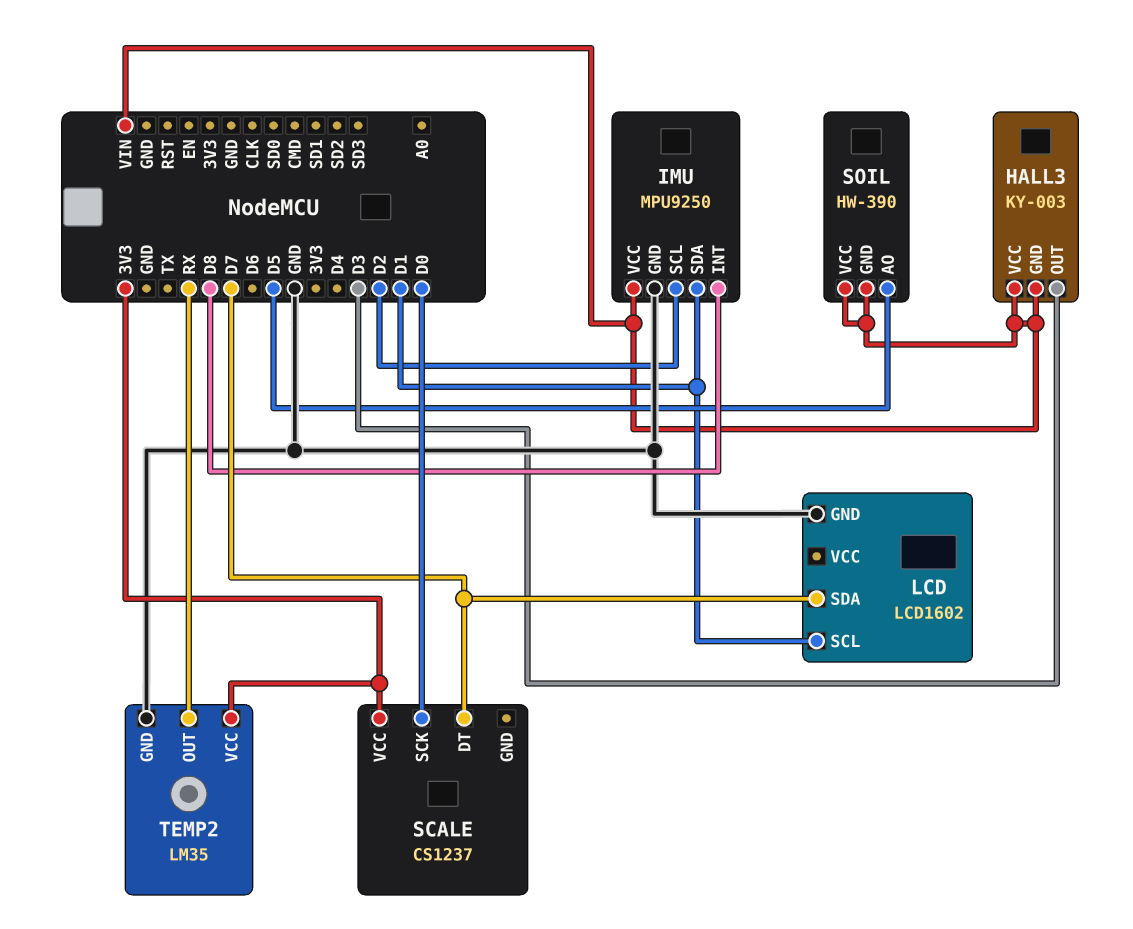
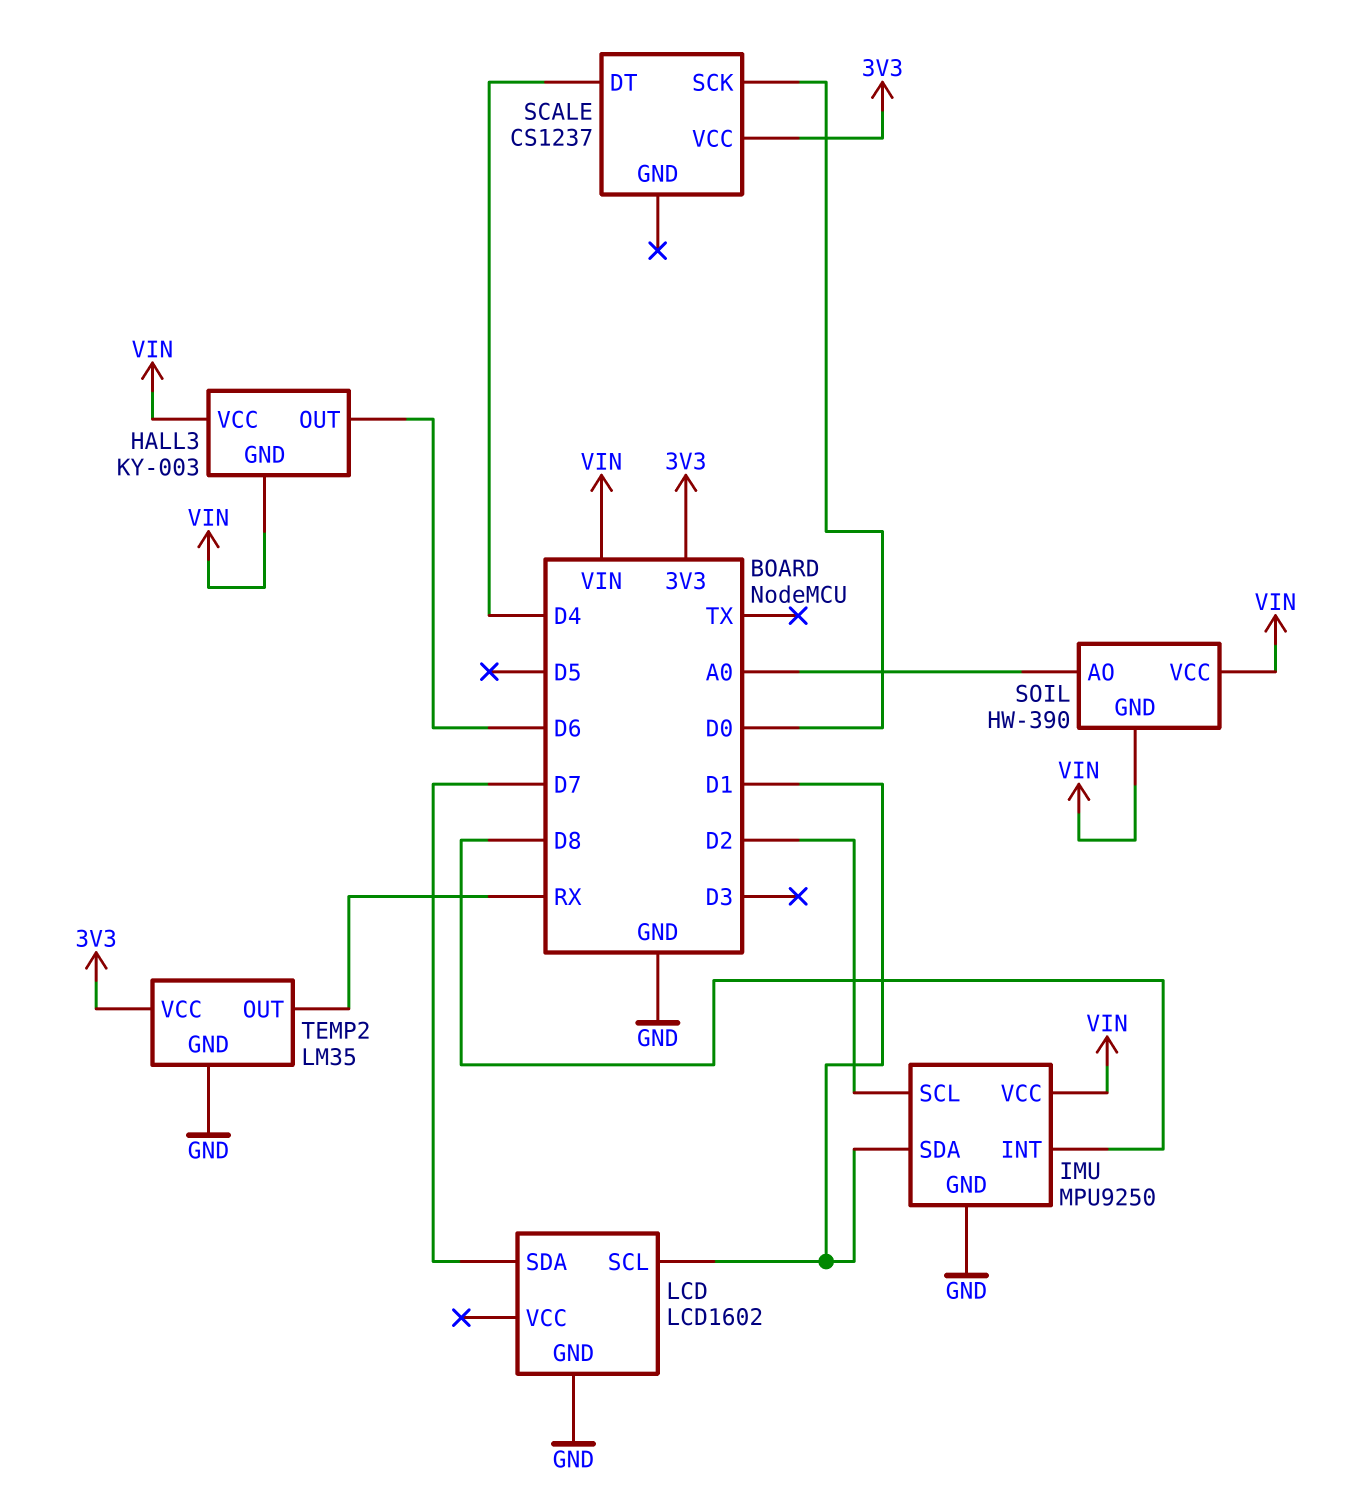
HALL3 pin OUT: D3 -> D6
SCALE pin DT: D7 -> D4
SOIL pin AO: D5 -> A0

